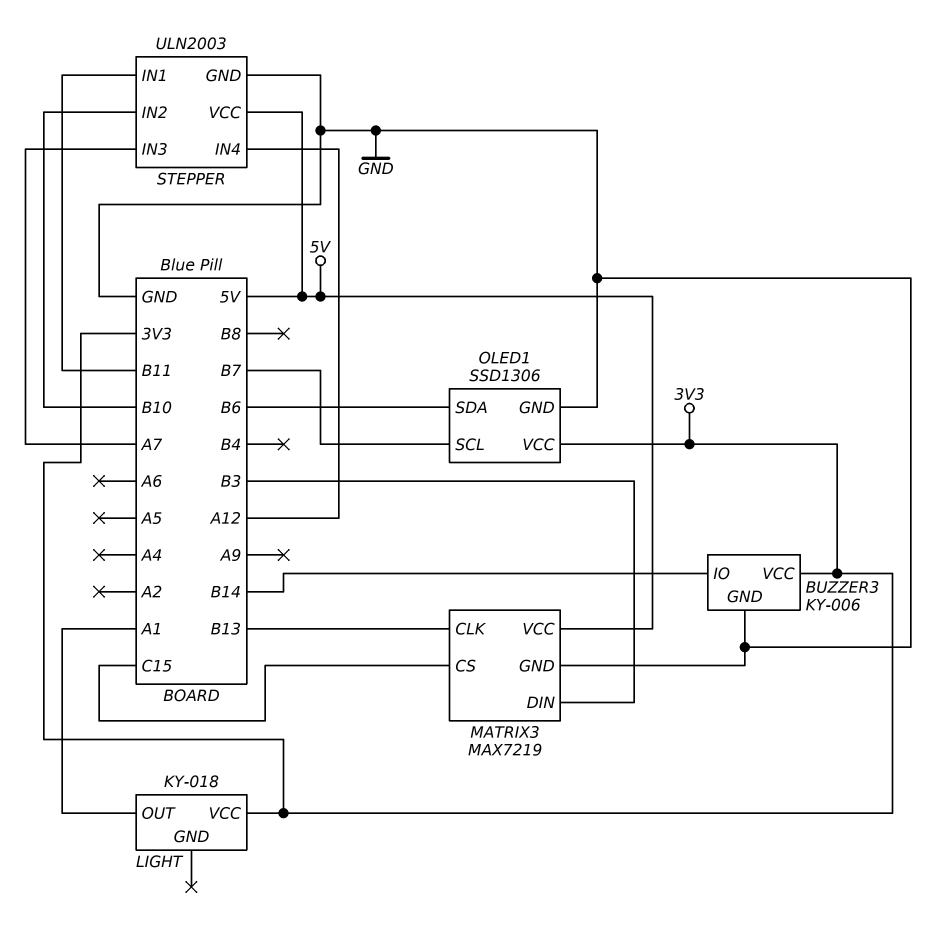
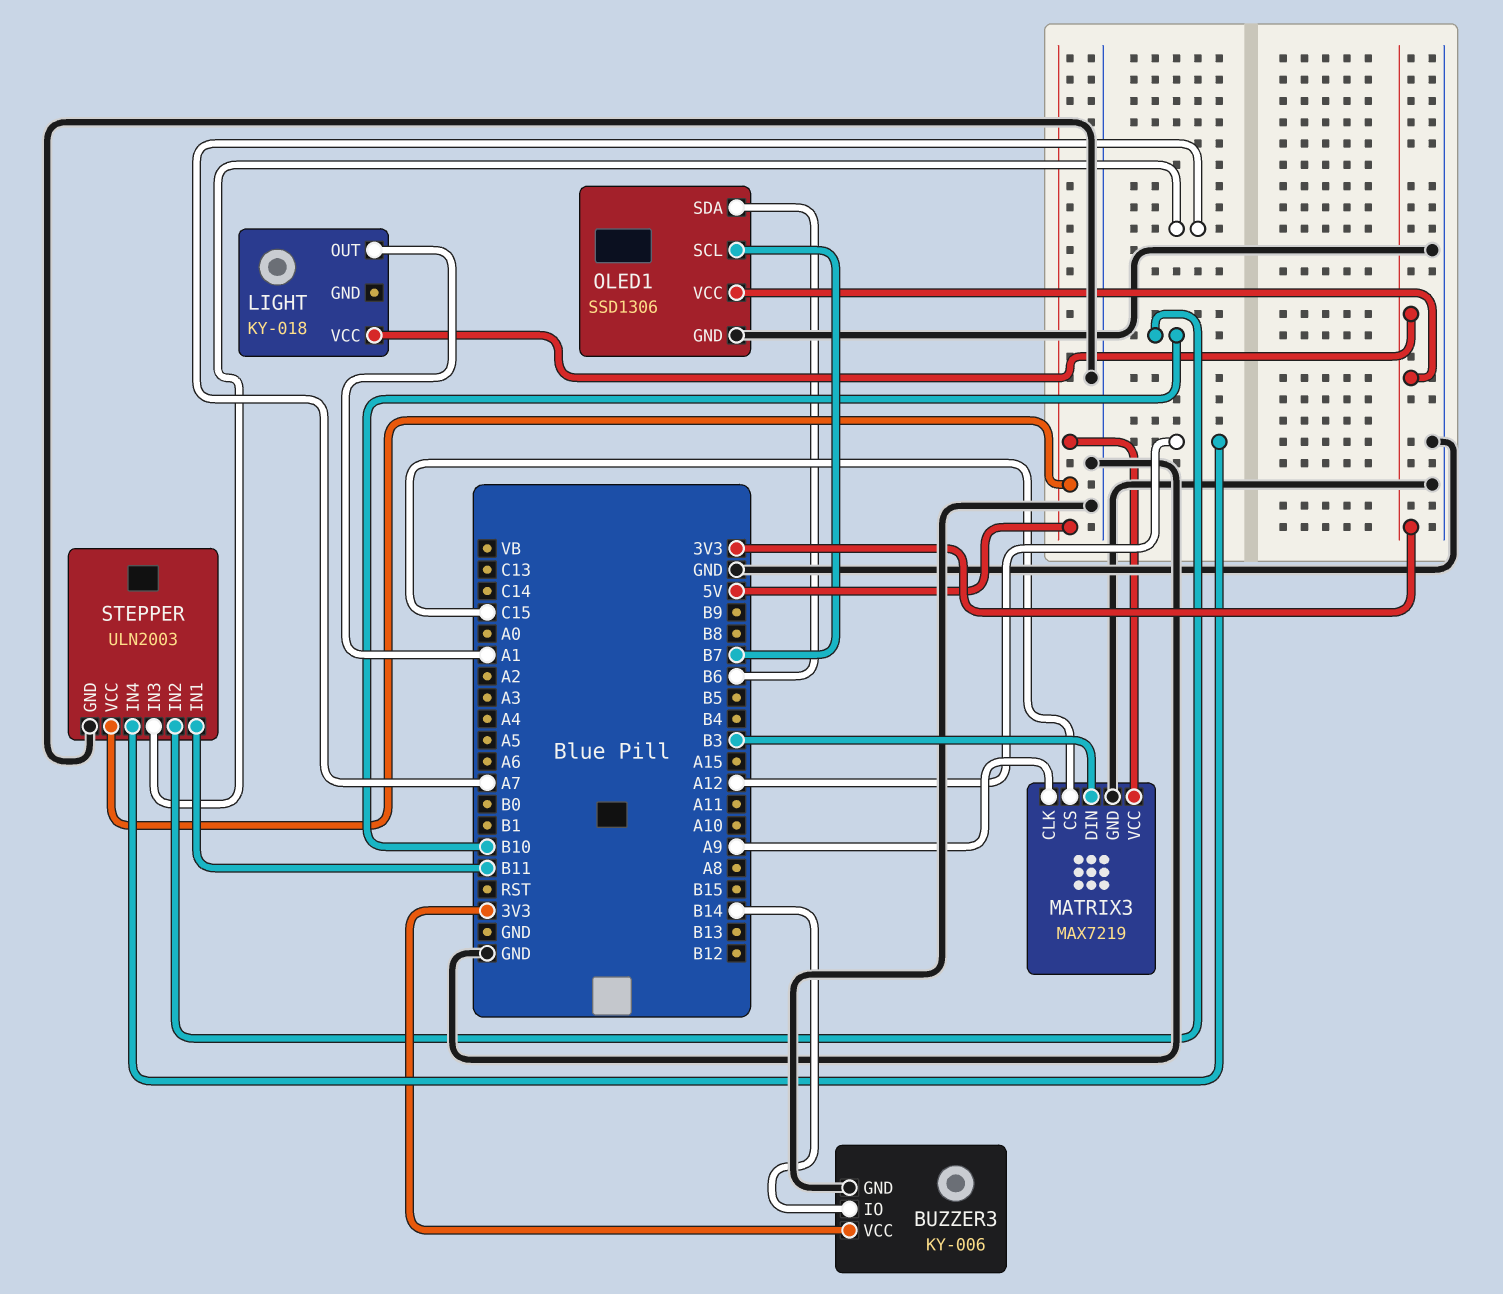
MATRIX3 pin CLK: B13 -> A9

